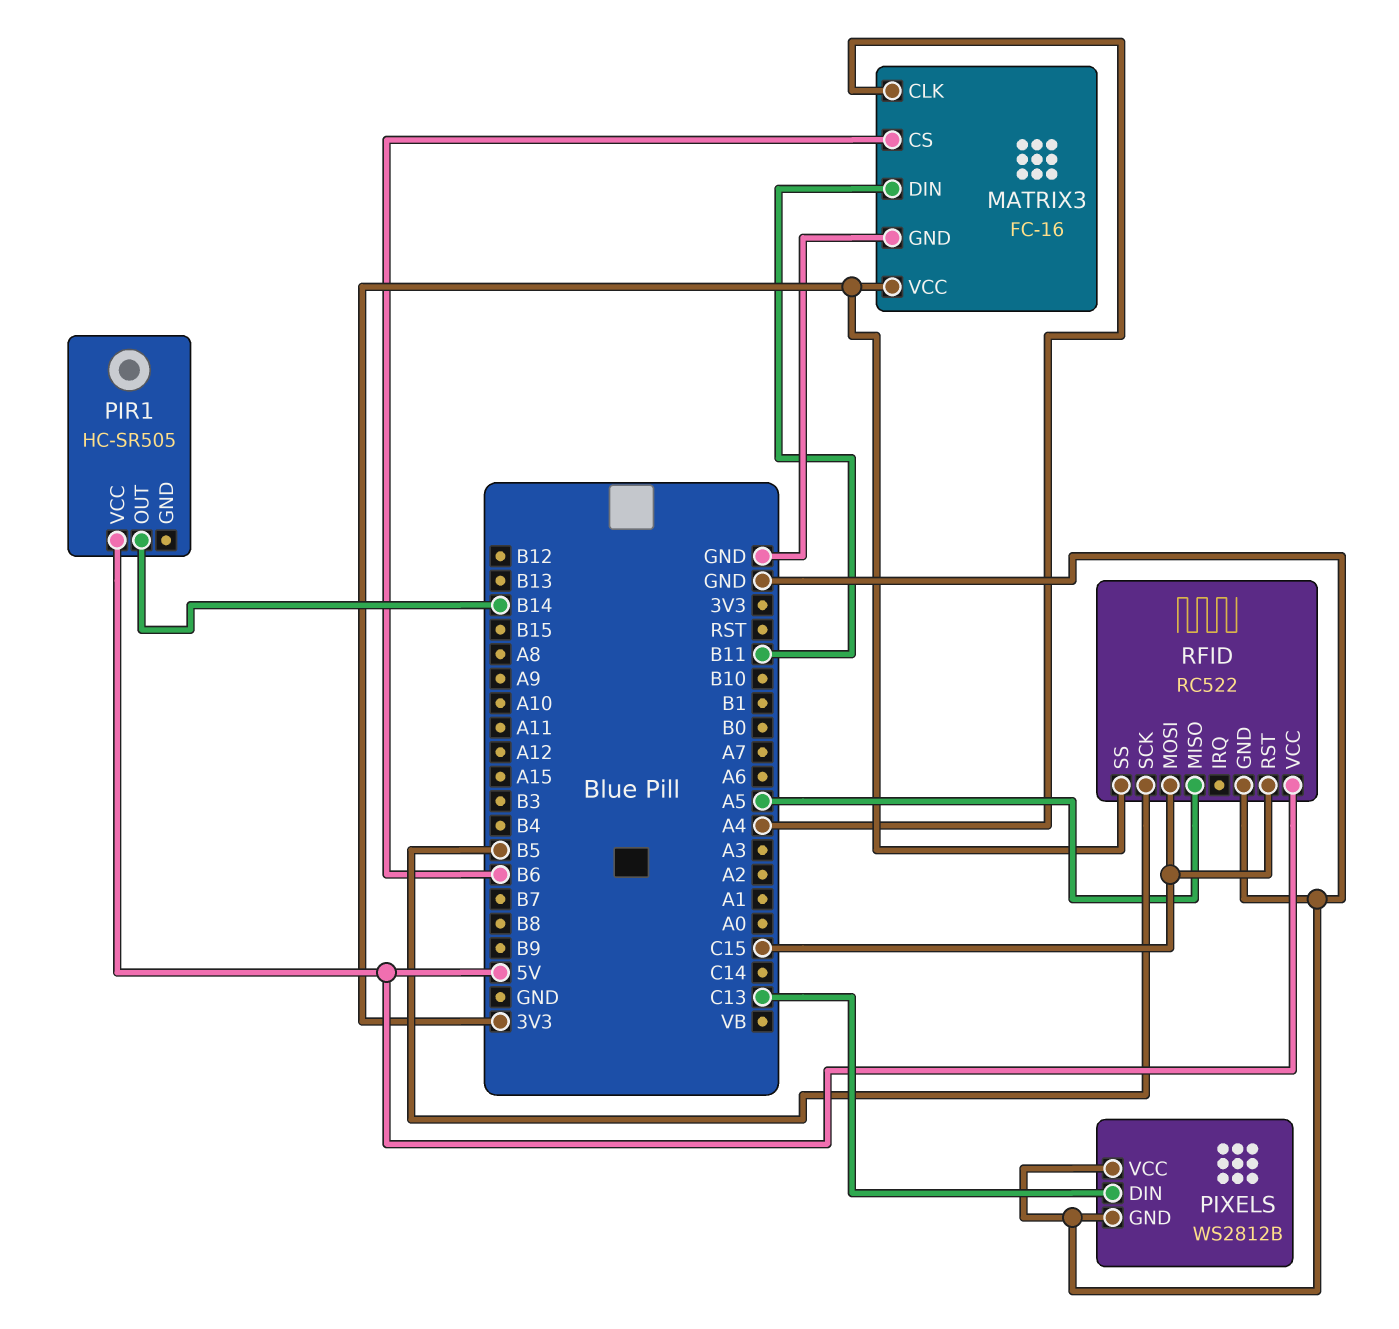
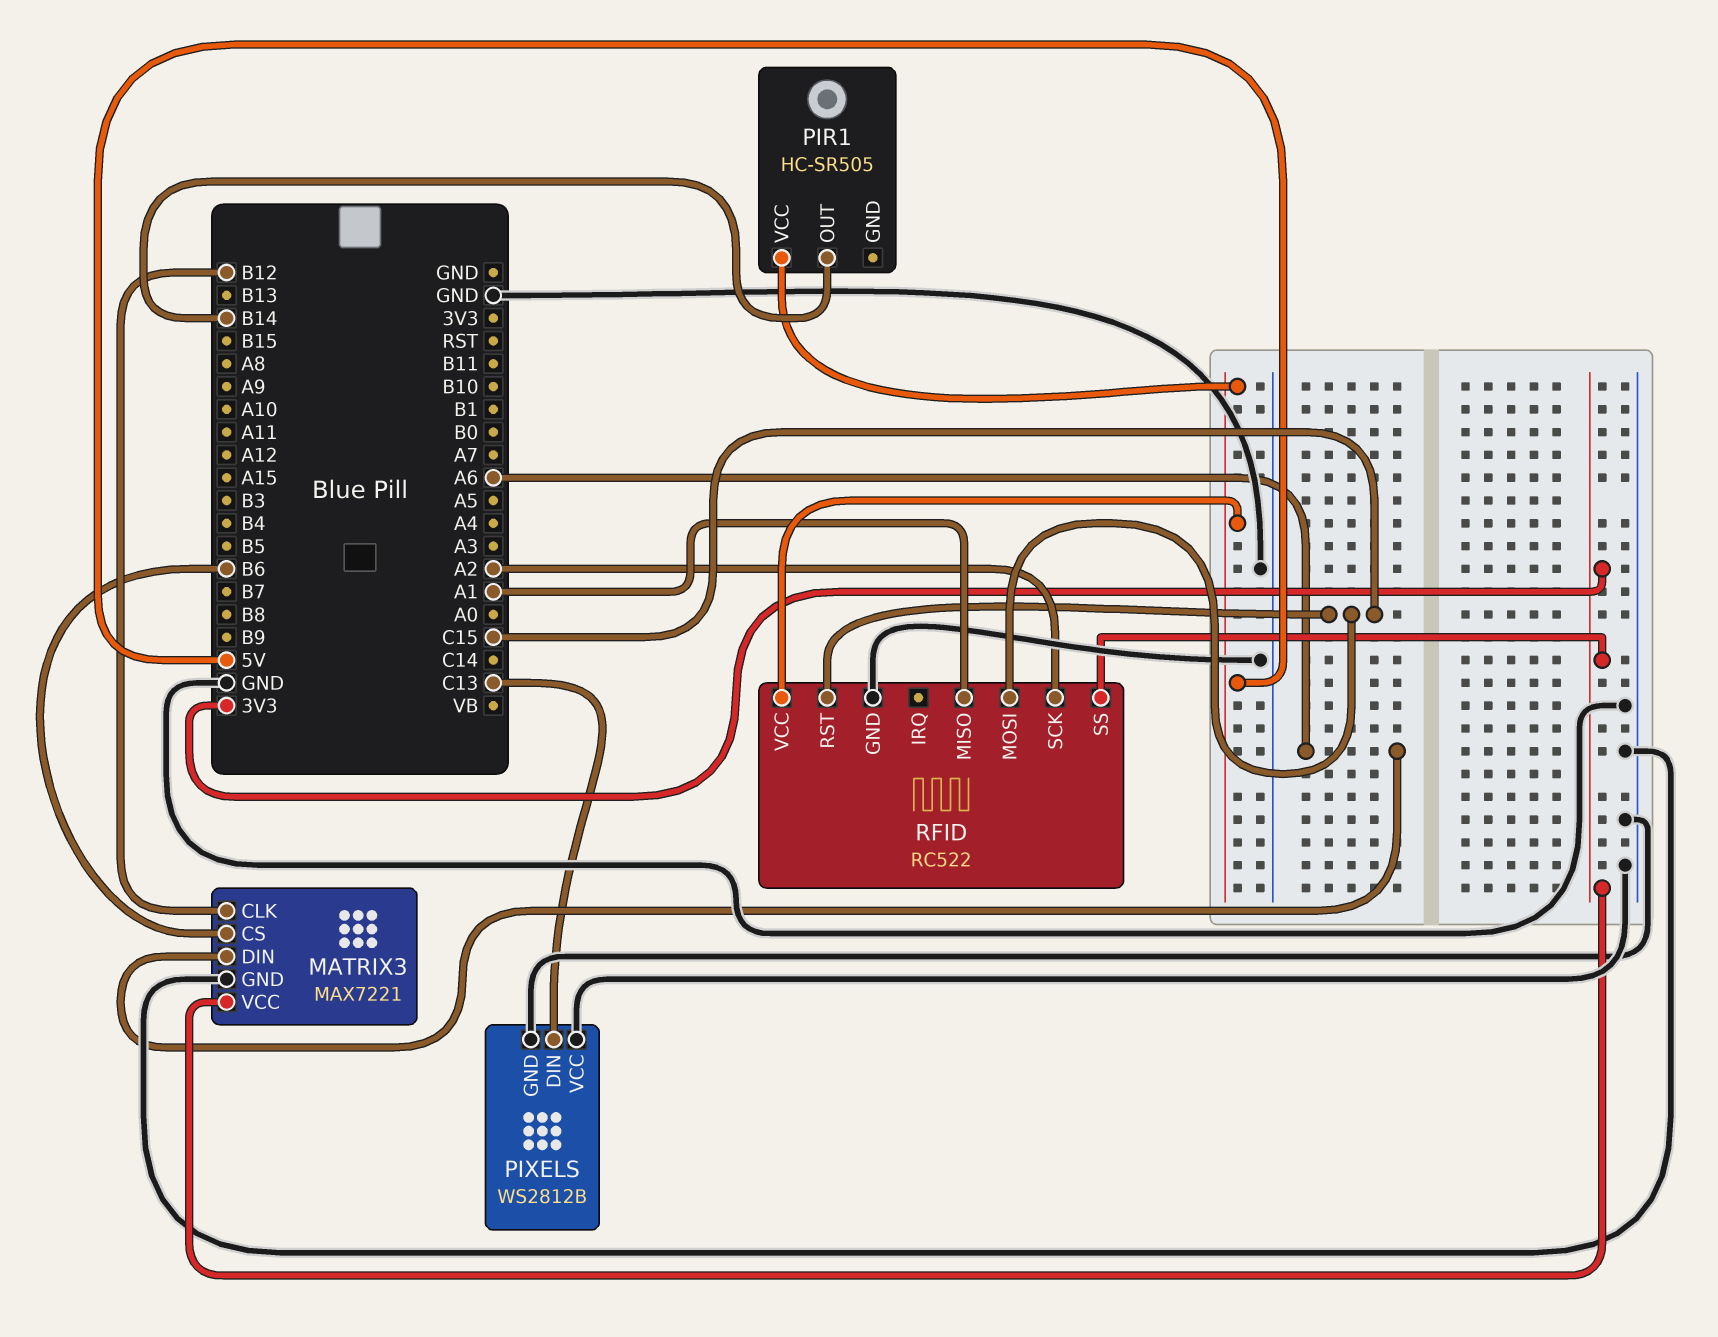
MATRIX3: FC-16 -> MAX7221
MATRIX3 pin CLK: A4 -> B12
MATRIX3 pin DIN: B11 -> A6
RFID pin MISO: A5 -> A1
RFID pin SCK: B5 -> A2

